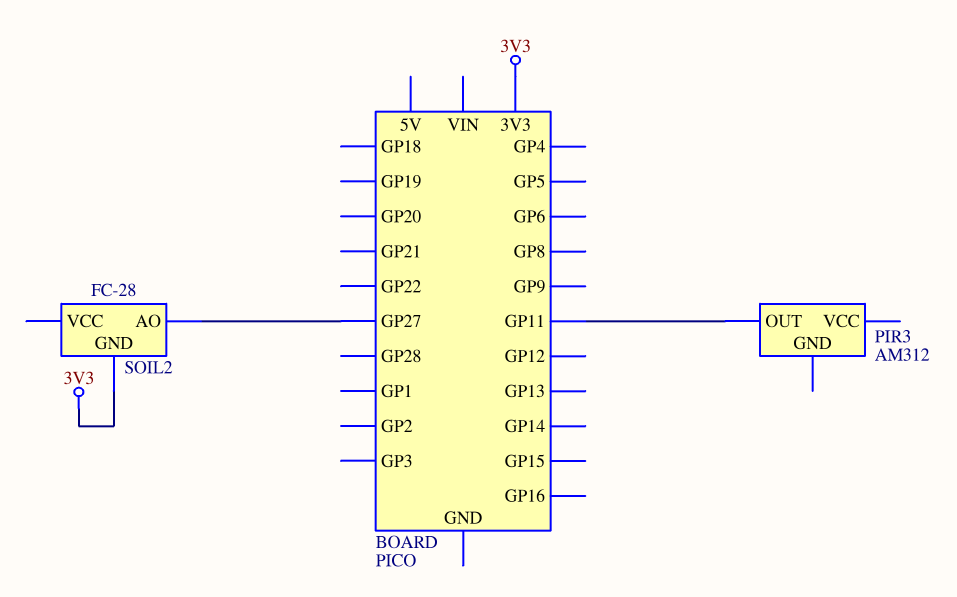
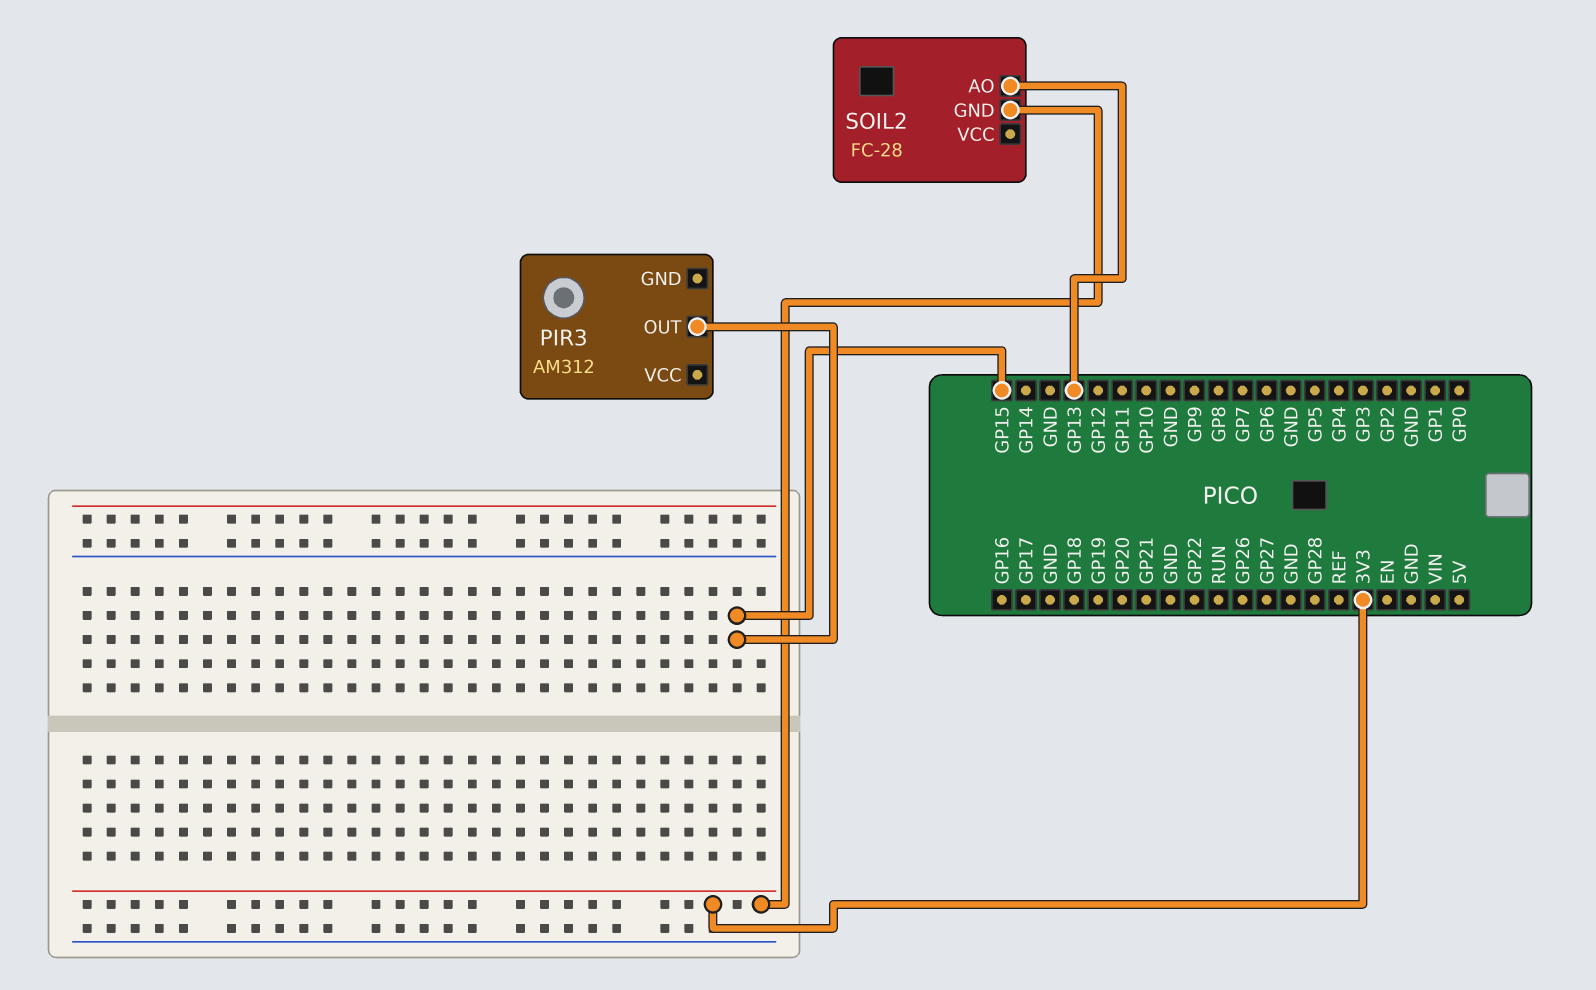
PIR3 pin OUT: GP11 -> GP15
SOIL2 pin AO: GP27 -> GP13

